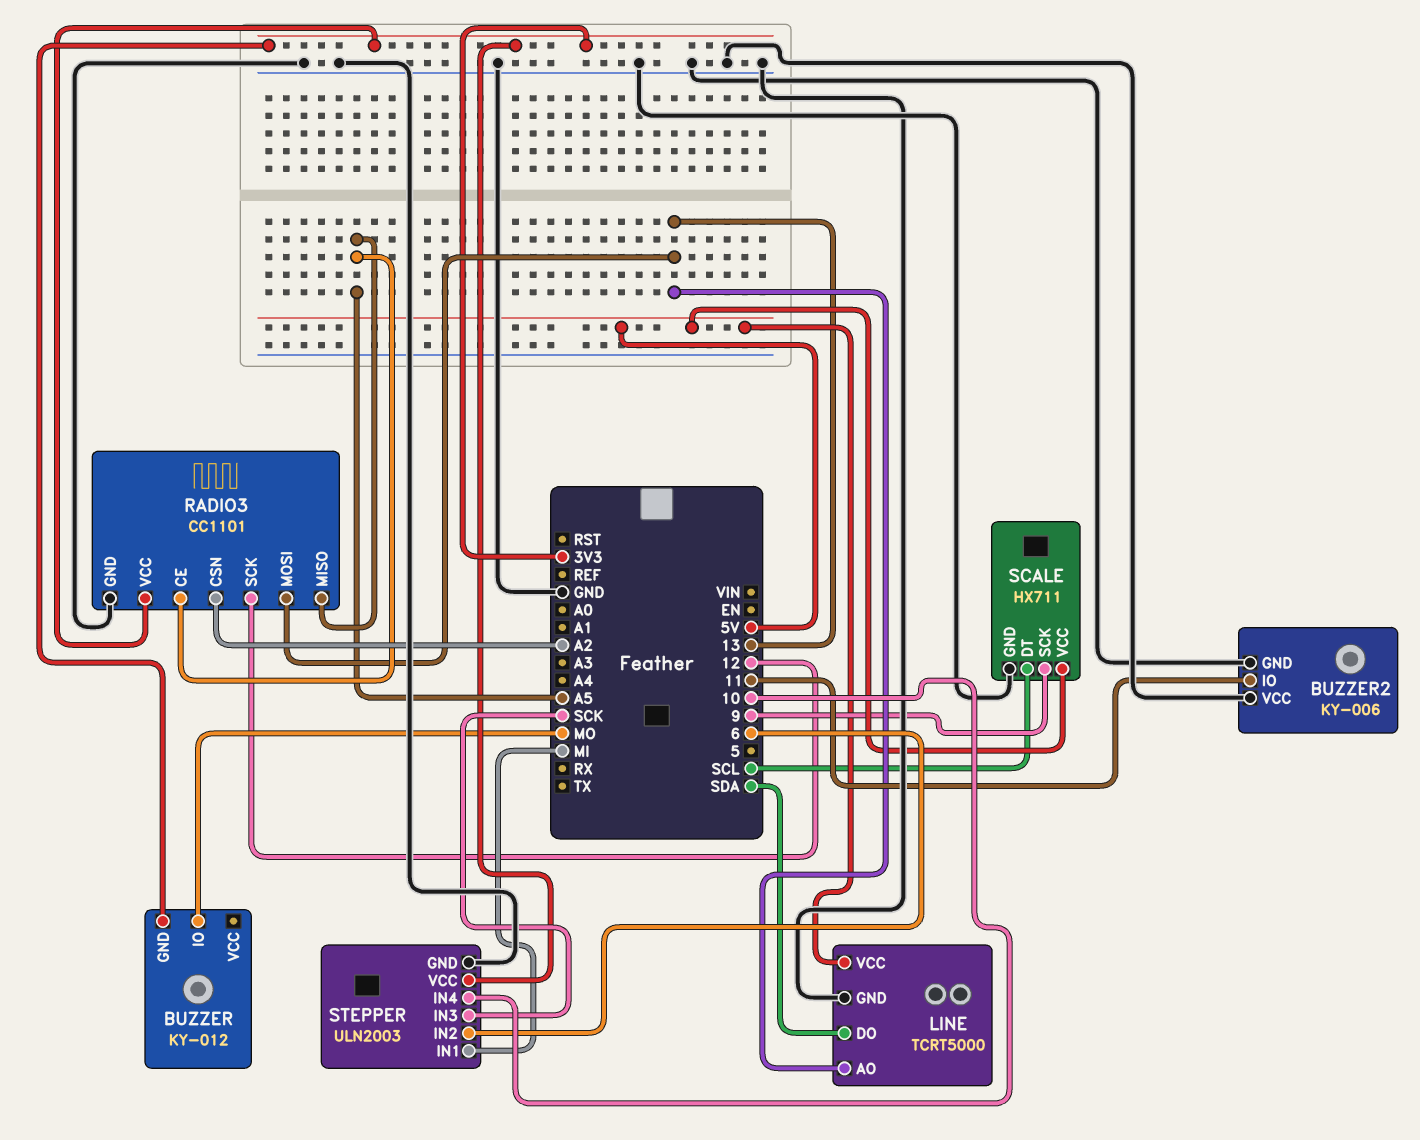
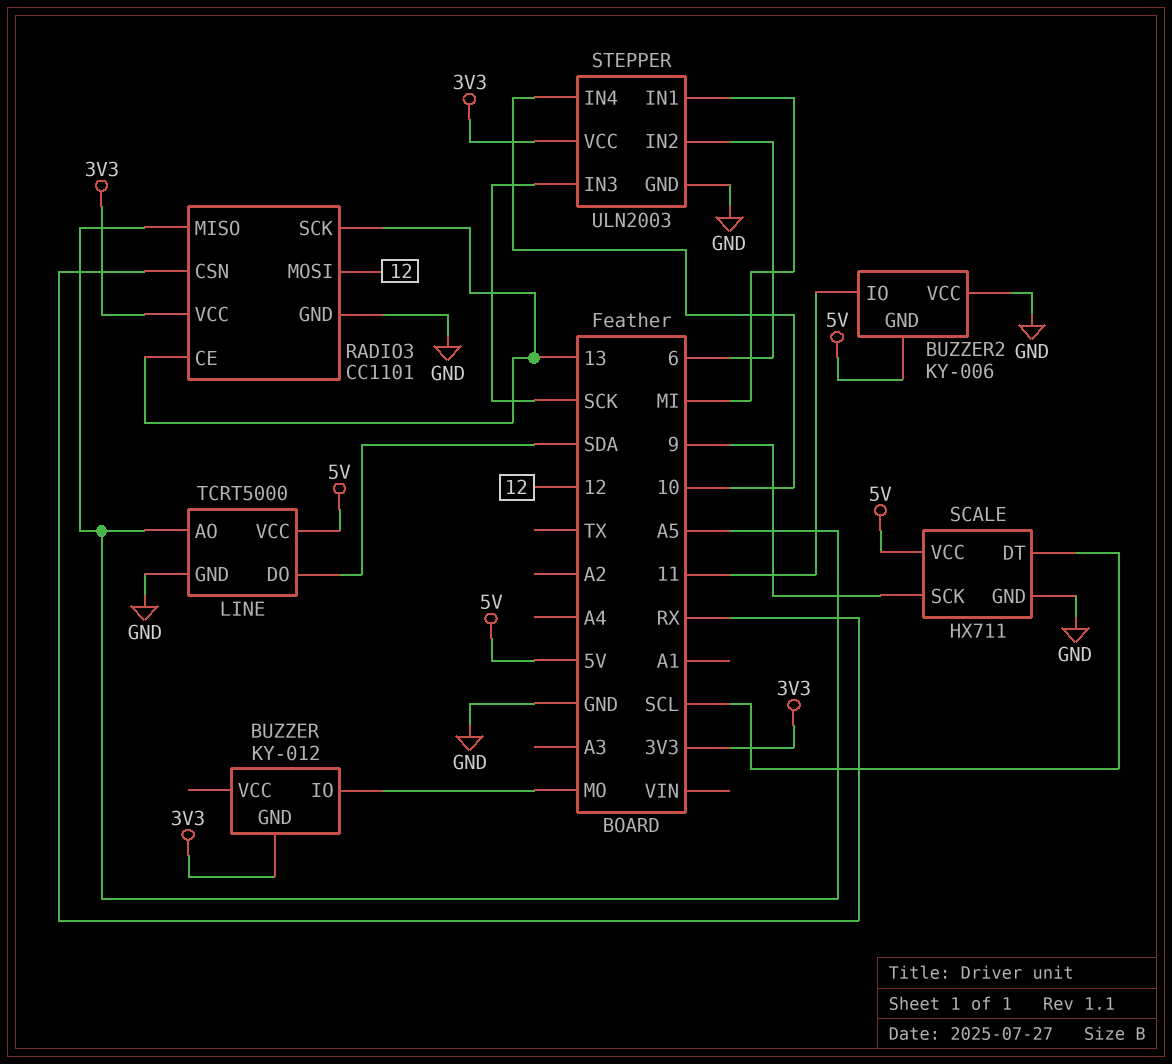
BUZZER2 pin GND: GND -> 5V
LINE pin AO: 13 -> A5
RADIO3 pin CE: A5 -> 13
RADIO3 pin CSN: A2 -> RX
RADIO3 pin MOSI: 13 -> 12
RADIO3 pin SCK: 12 -> 13

